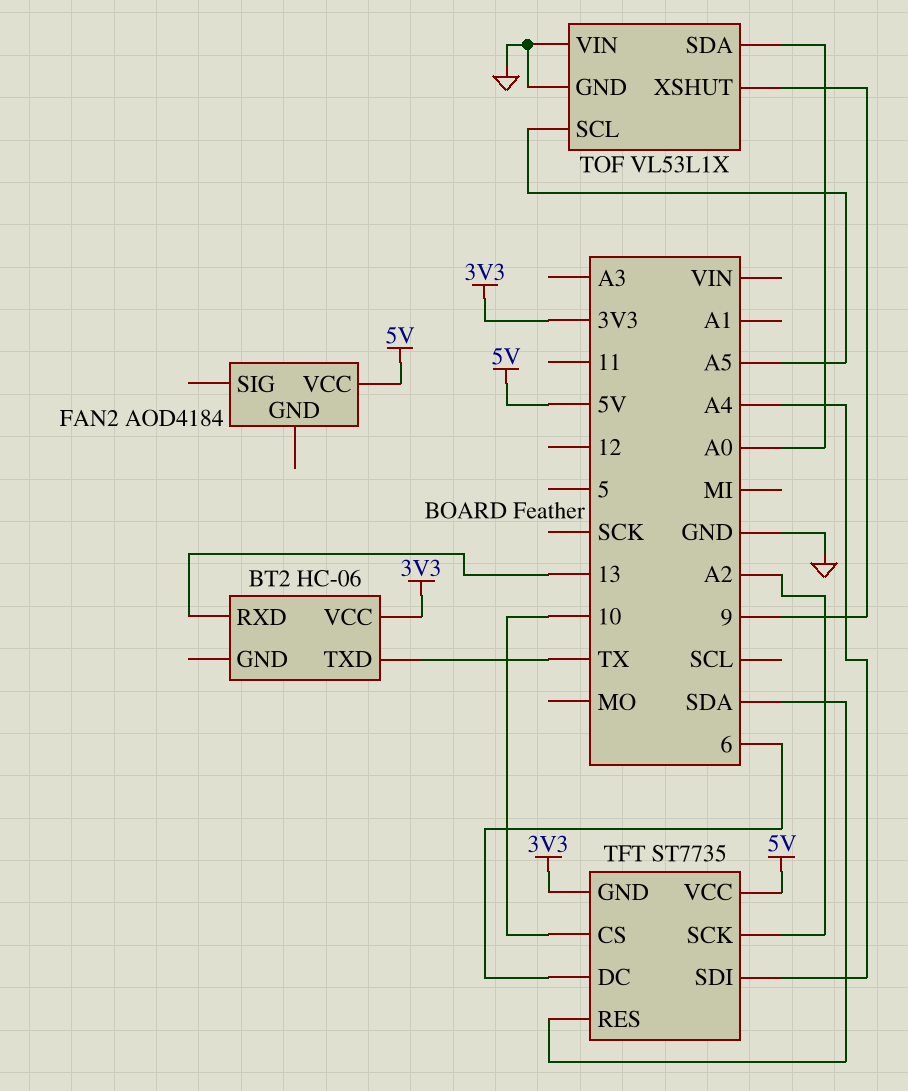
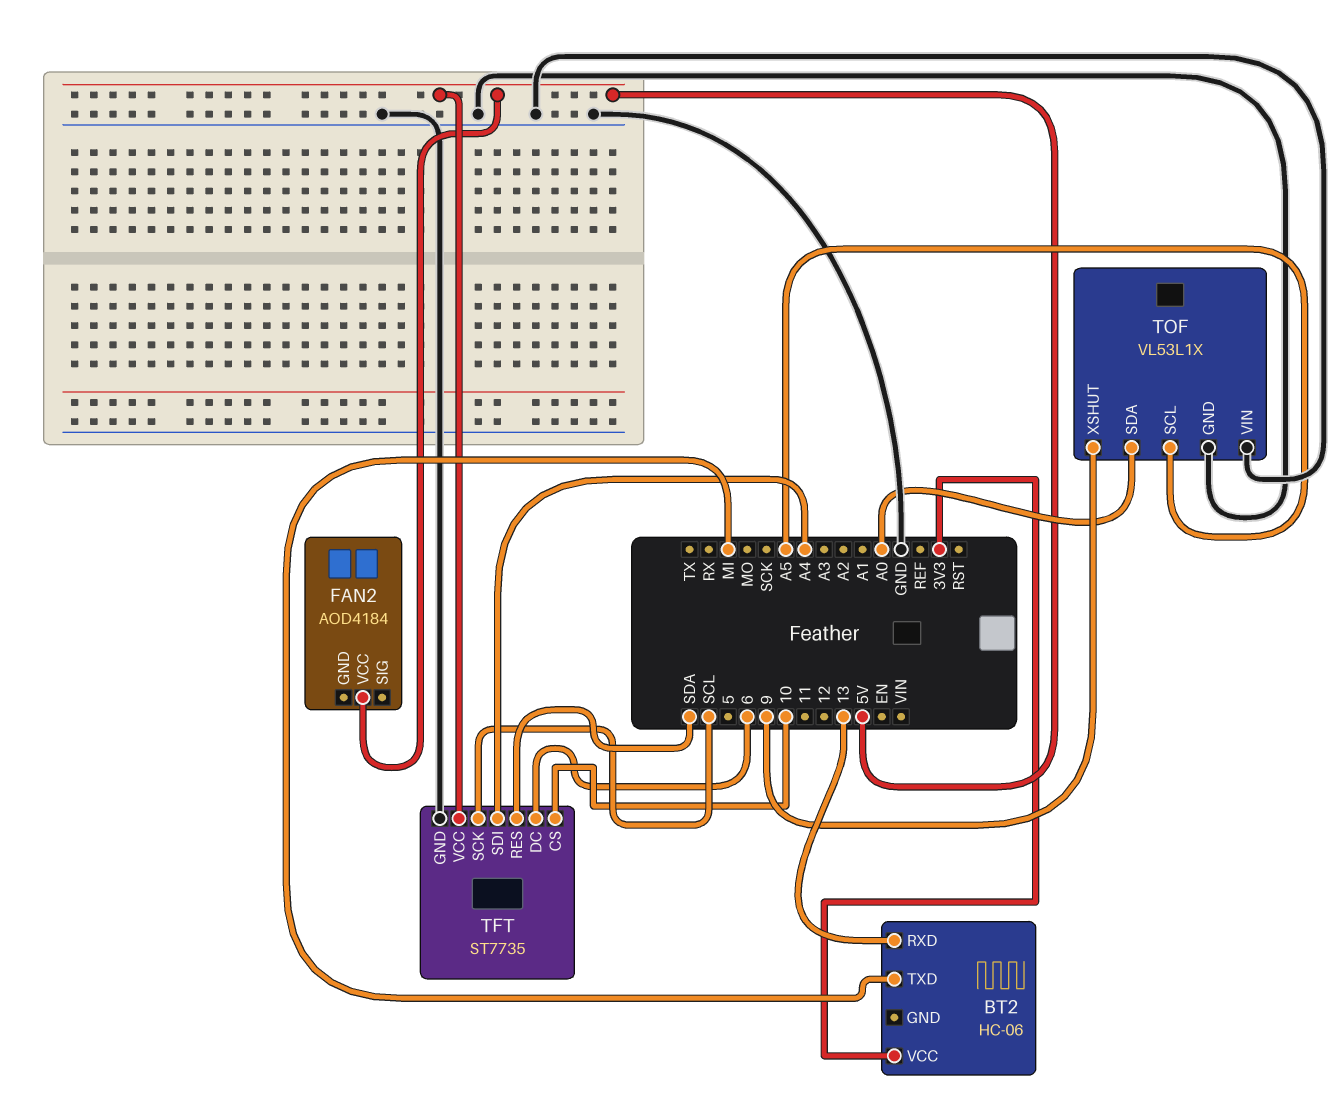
BT2 pin TXD: TX -> MI
TFT pin GND: 3V3 -> GND
TFT pin SCK: A2 -> SCL

